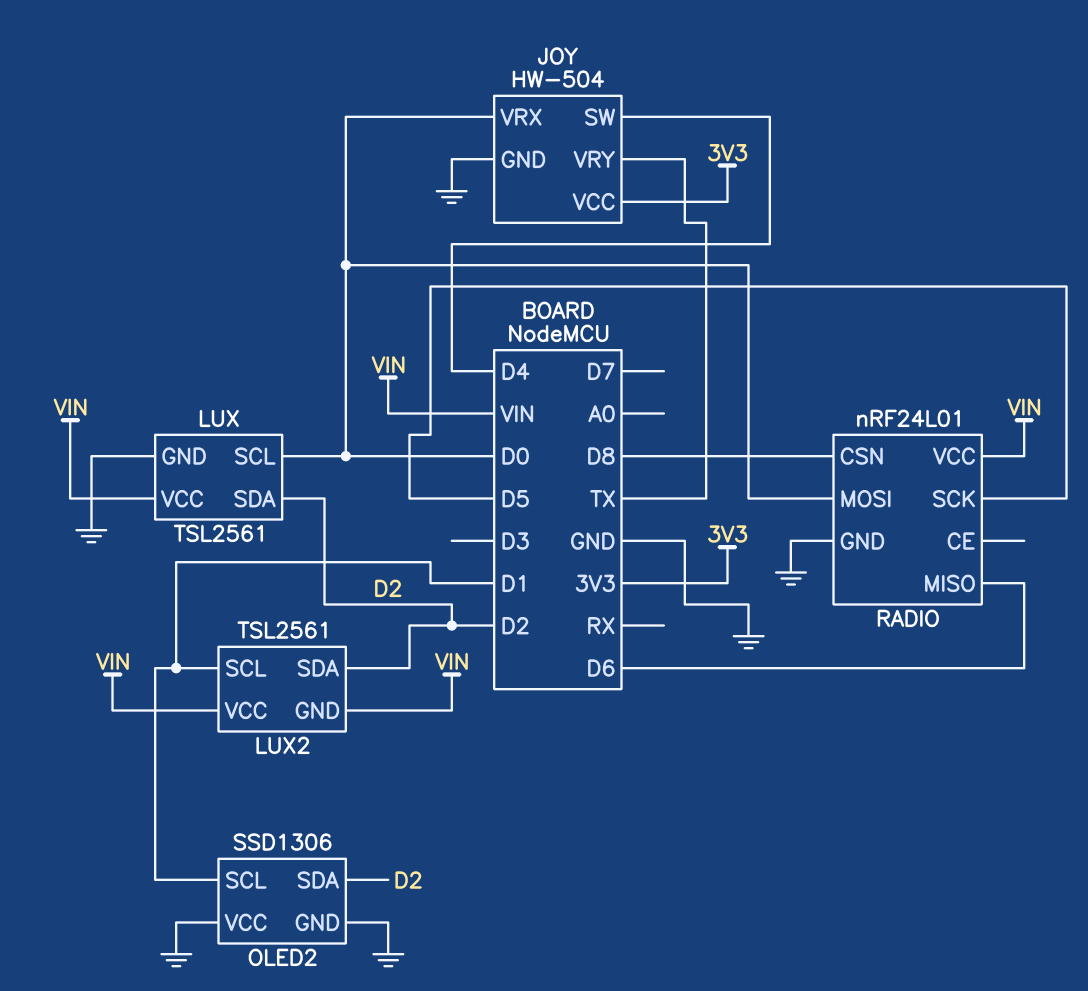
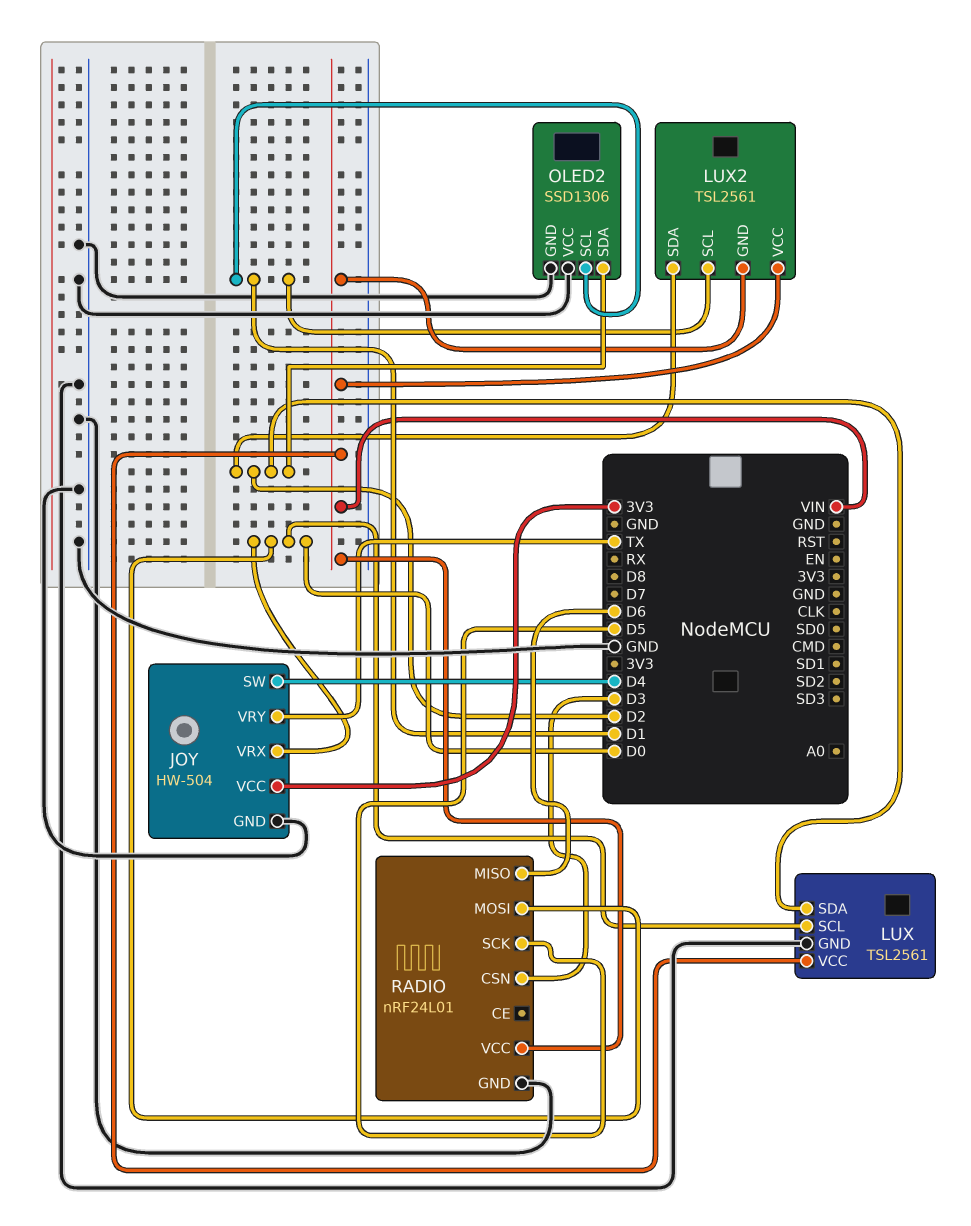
RADIO pin CSN: D8 -> D3

